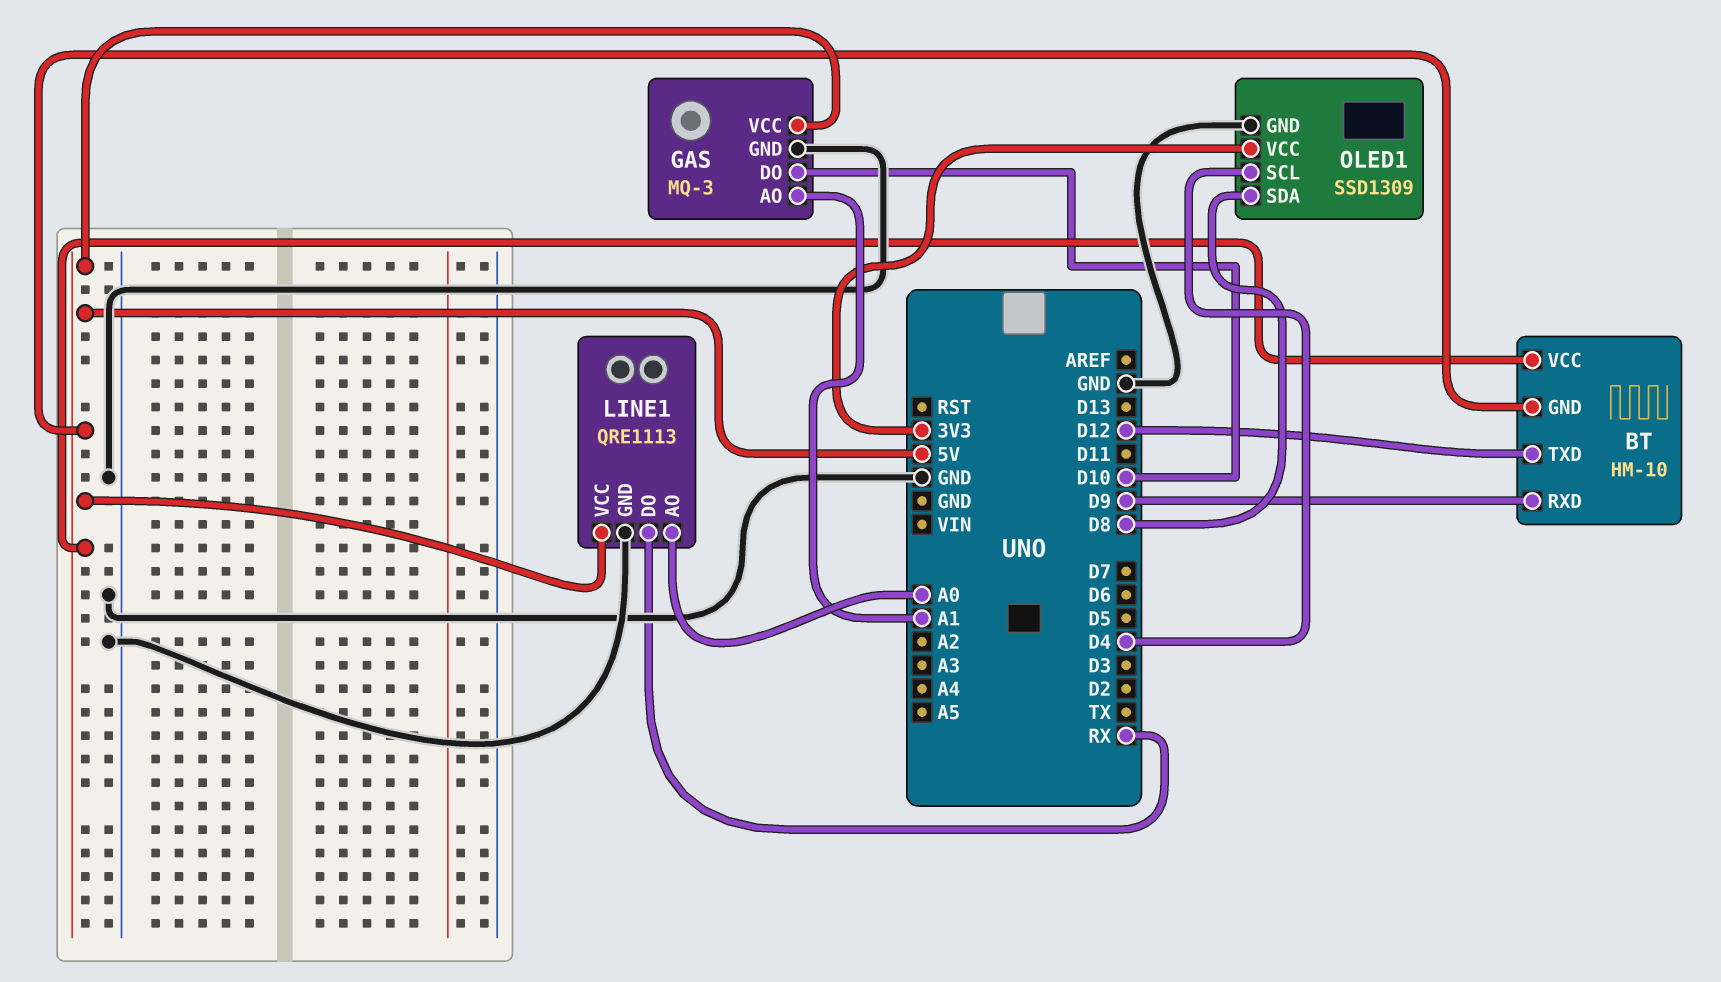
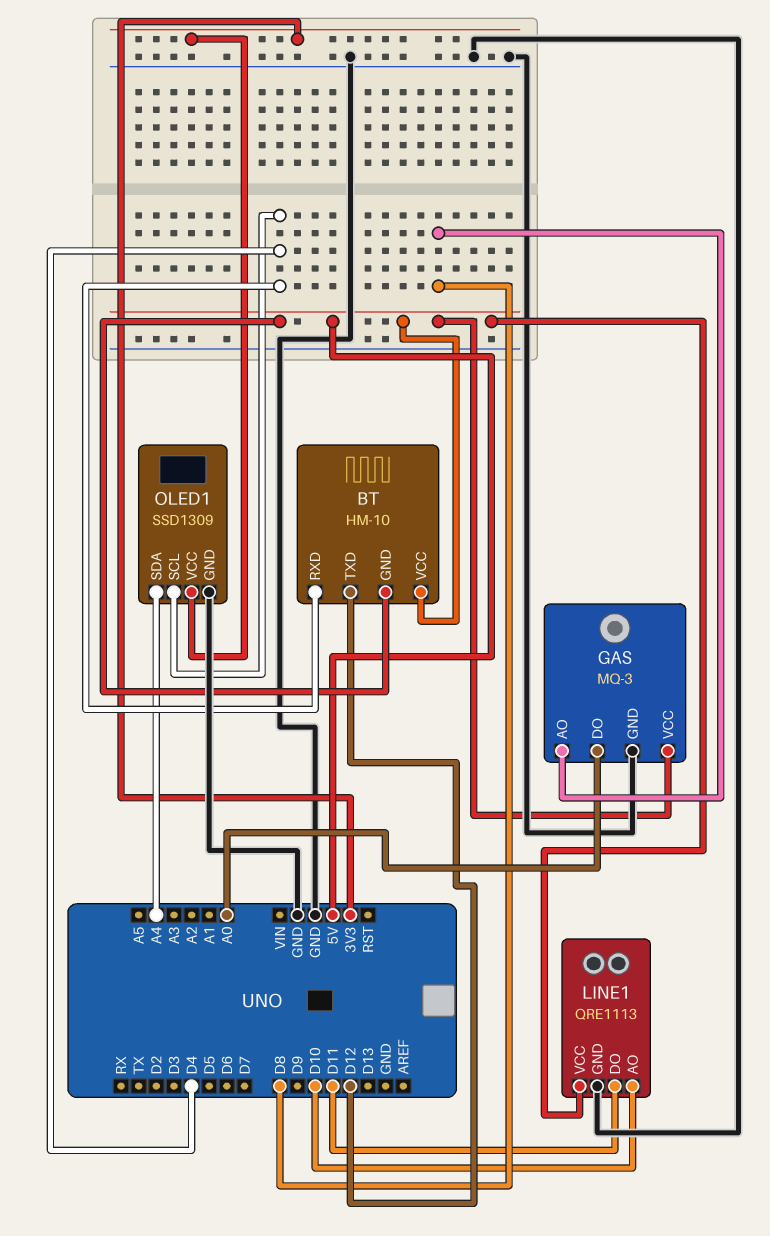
BT pin RXD: D9 -> D4
GAS pin AO: A1 -> D8
GAS pin DO: D10 -> A0
LINE1 pin AO: A0 -> D10
LINE1 pin DO: RX -> D11
OLED1 pin SDA: D8 -> A4

